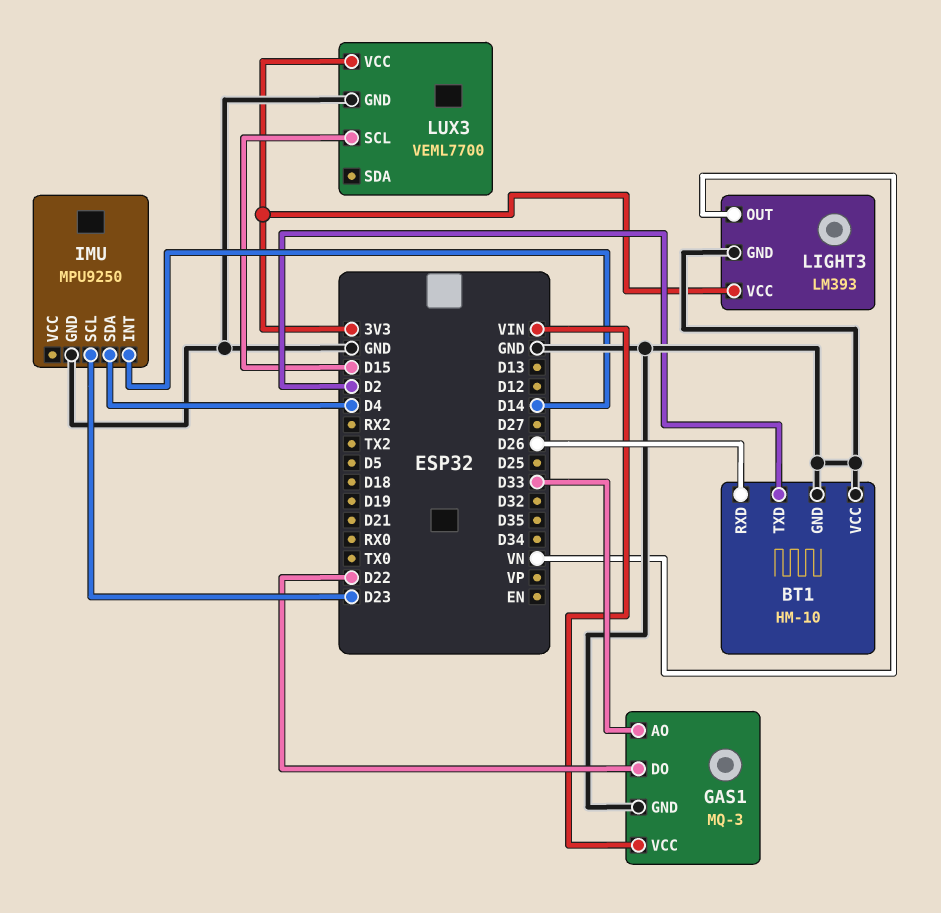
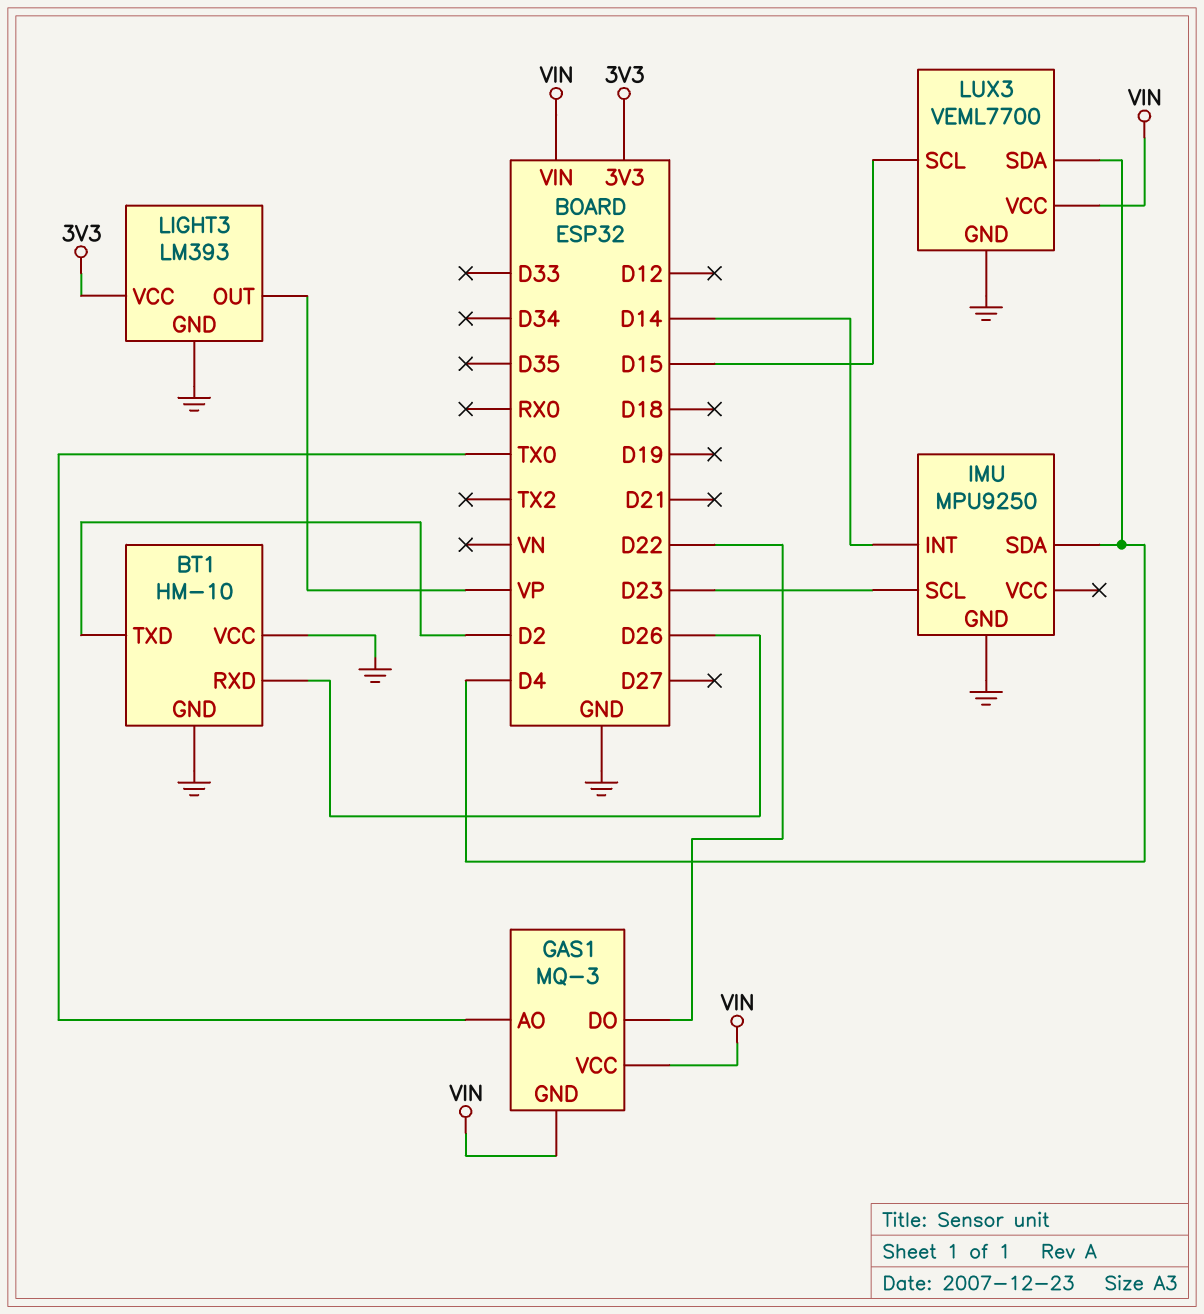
GAS1 pin AO: D33 -> TX0
GAS1 pin GND: GND -> VIN
LIGHT3 pin OUT: VN -> VP
LUX3 pin SDA: none -> D4
LUX3 pin VCC: 3V3 -> VIN

